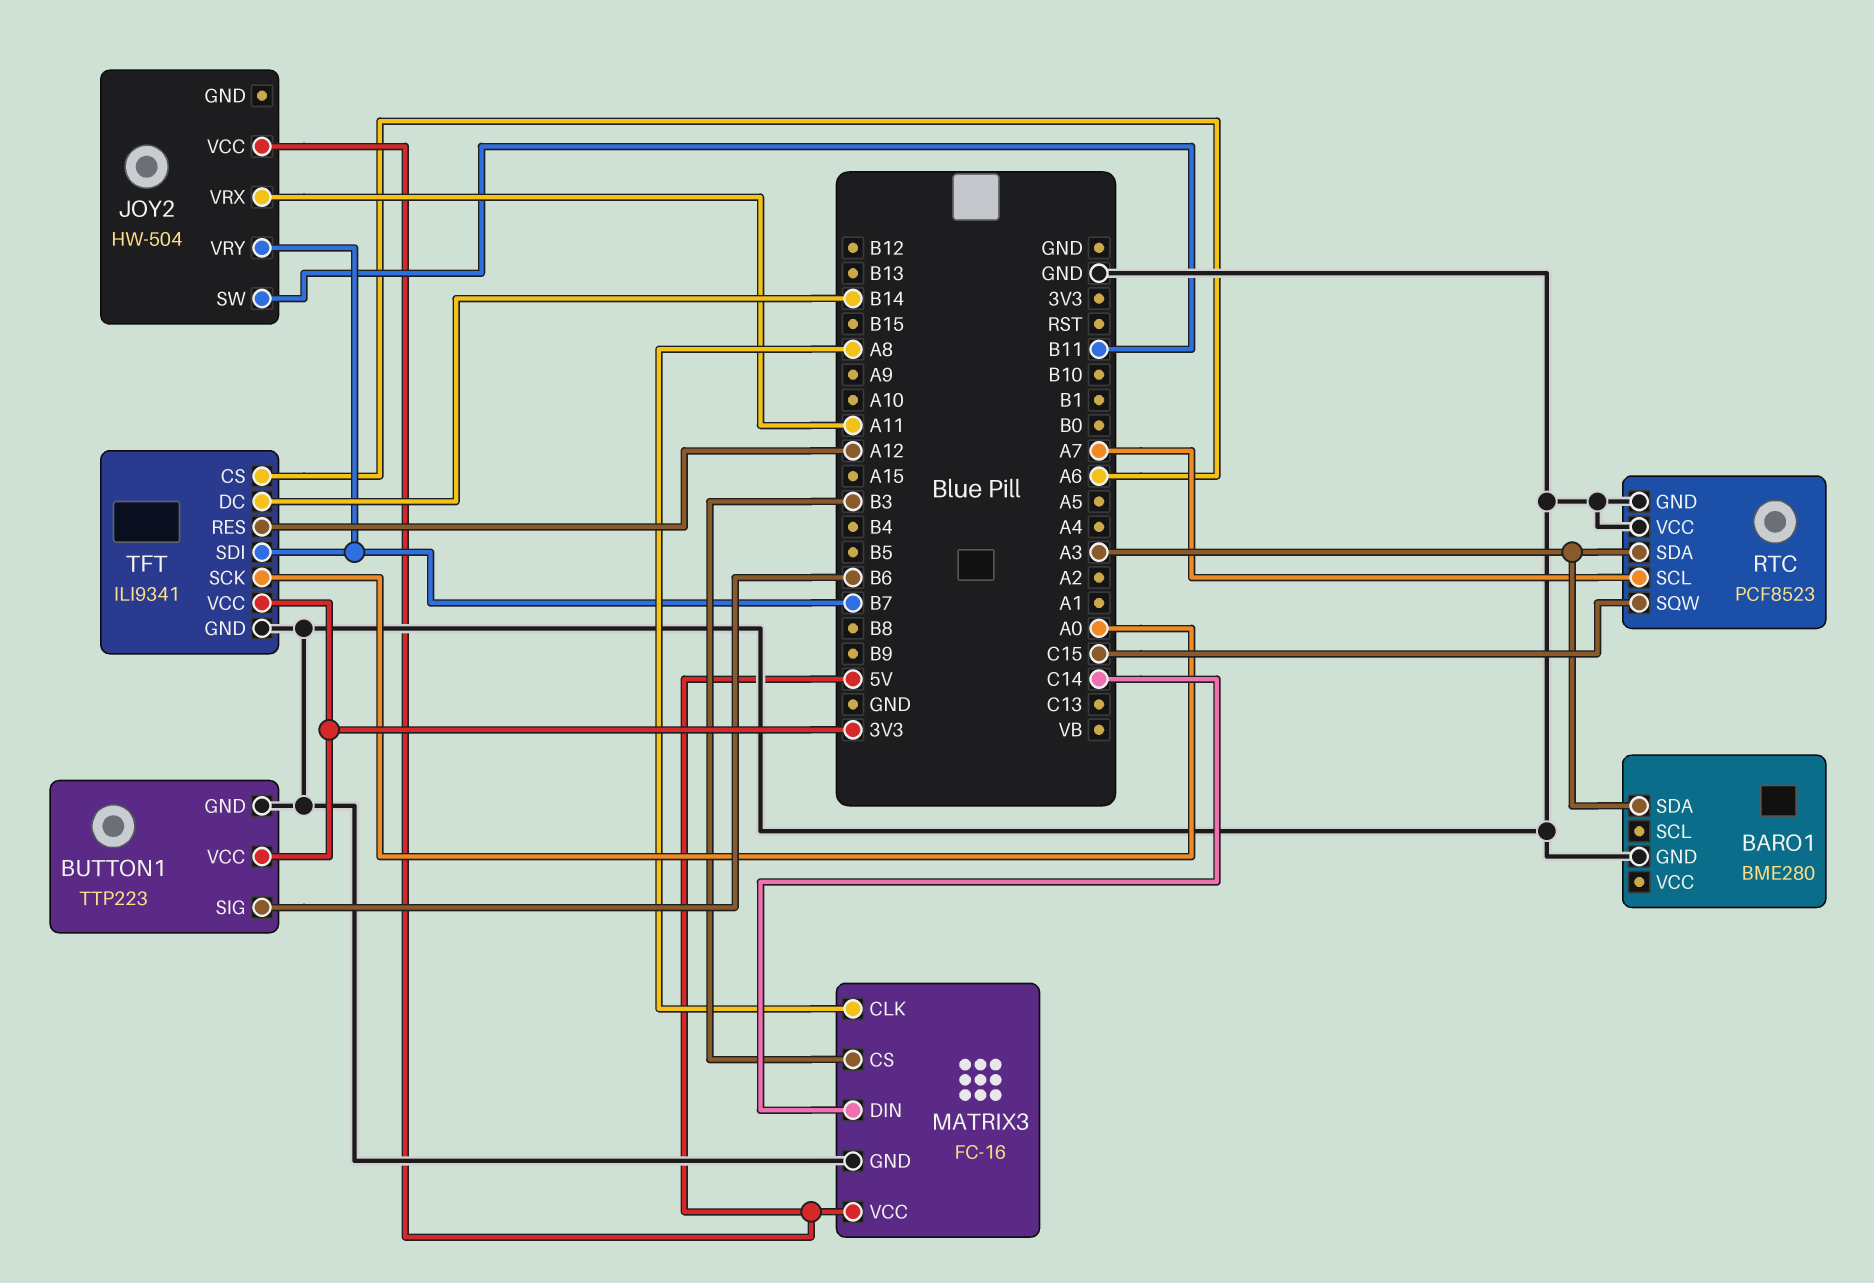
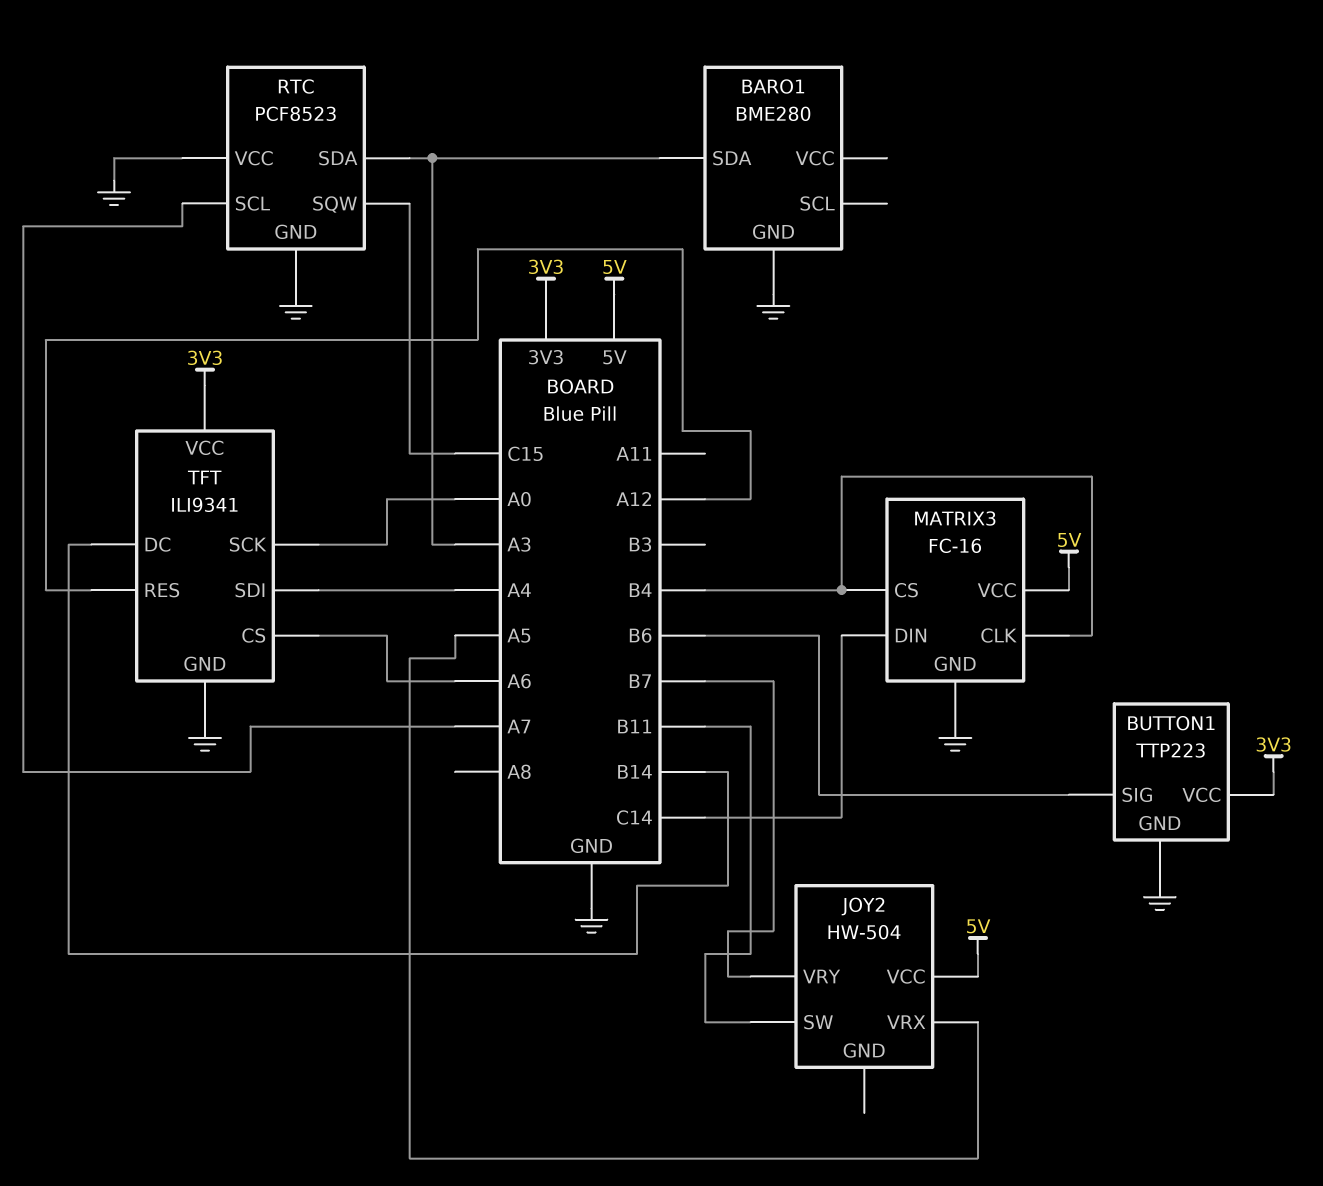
JOY2 pin VRX: A11 -> A5
MATRIX3 pin CLK: A8 -> B4
MATRIX3 pin CS: B3 -> B4
TFT pin SDI: B7 -> A4

